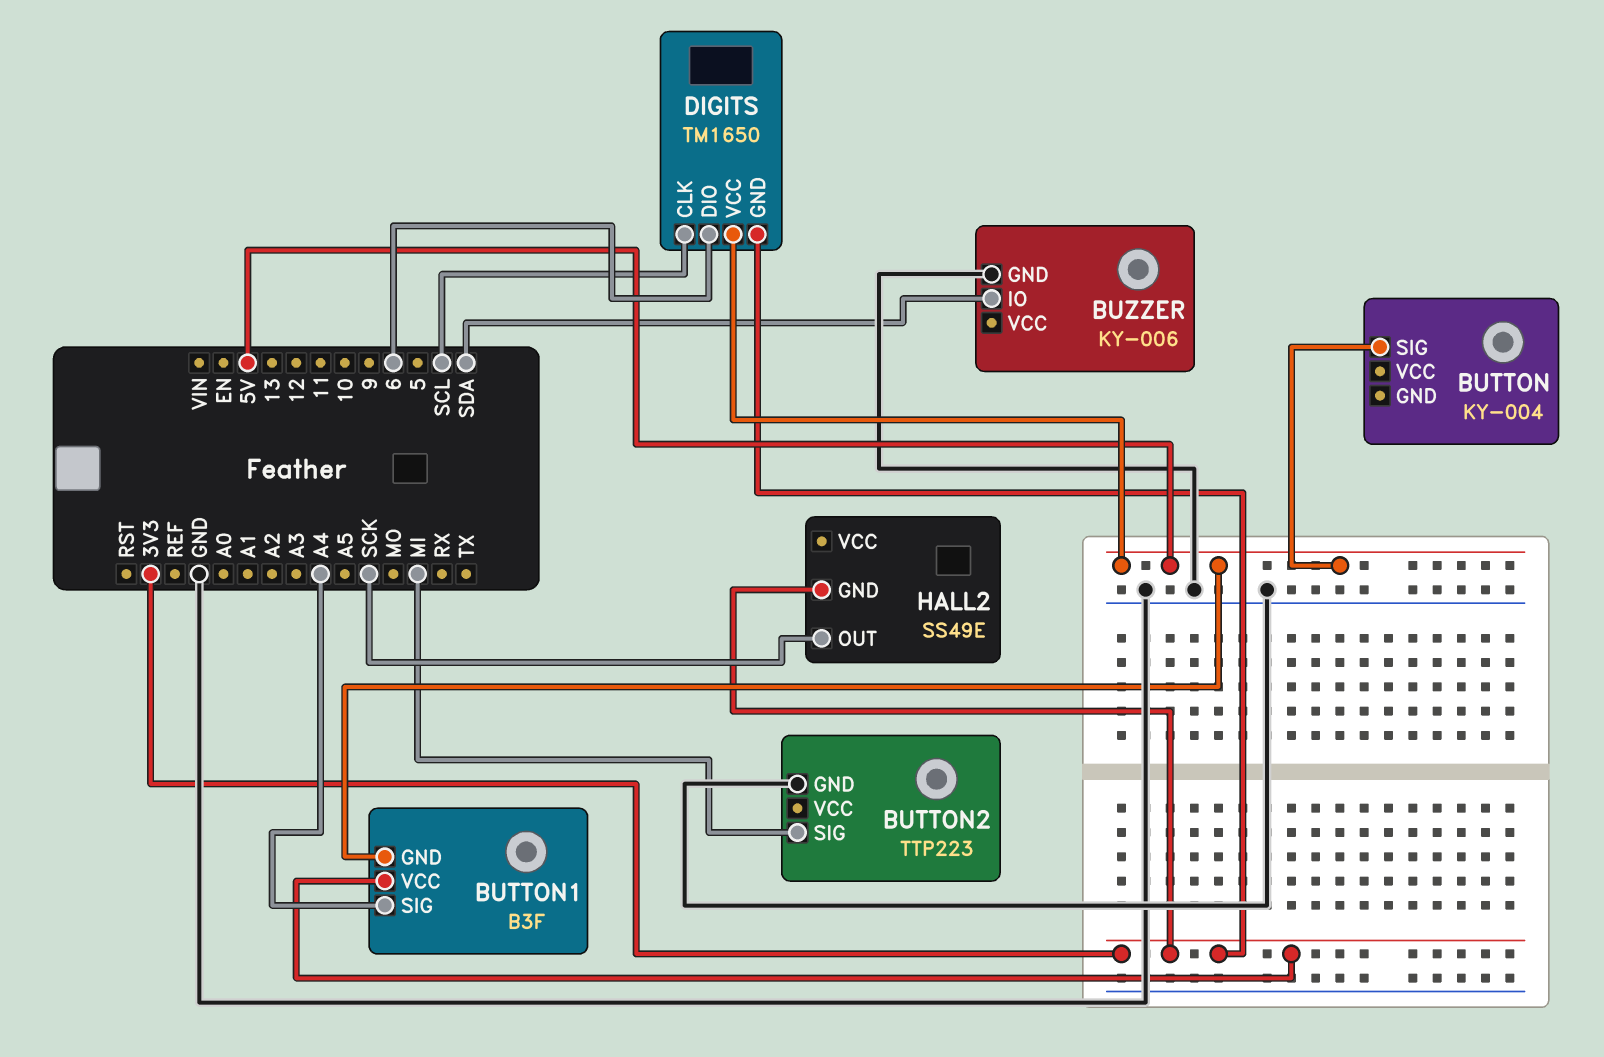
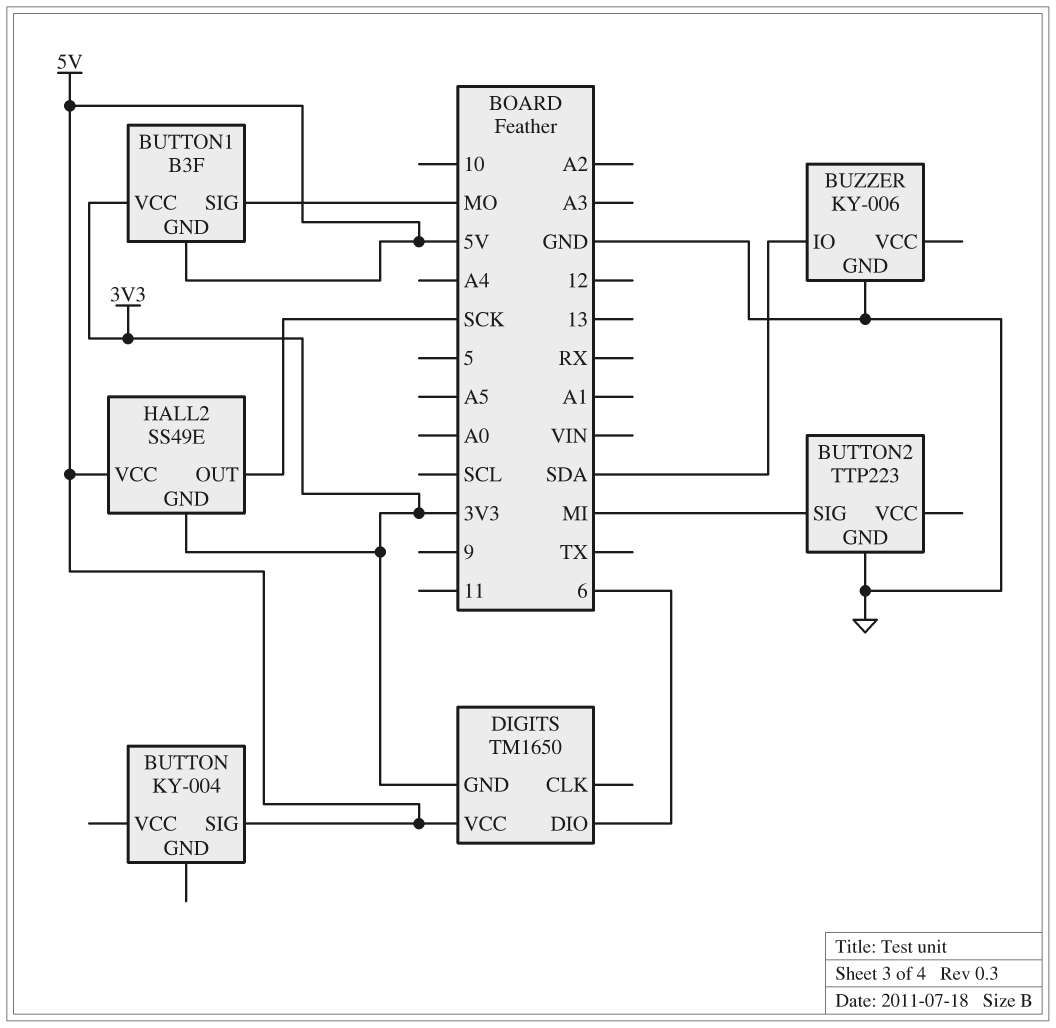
BUTTON1 pin SIG: A4 -> MO
DIGITS pin CLK: SCL -> none
HALL2 pin VCC: none -> 5V

